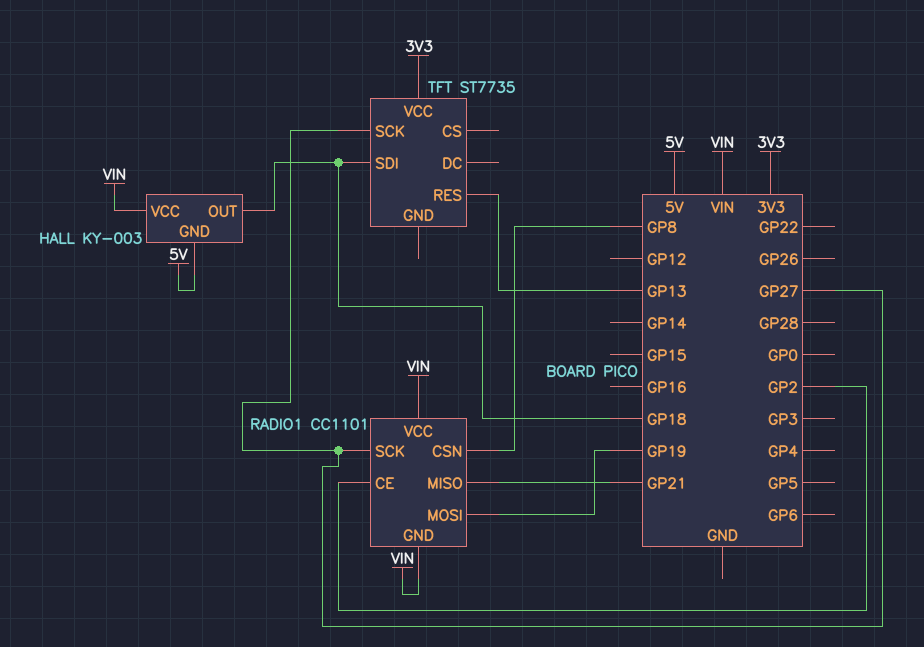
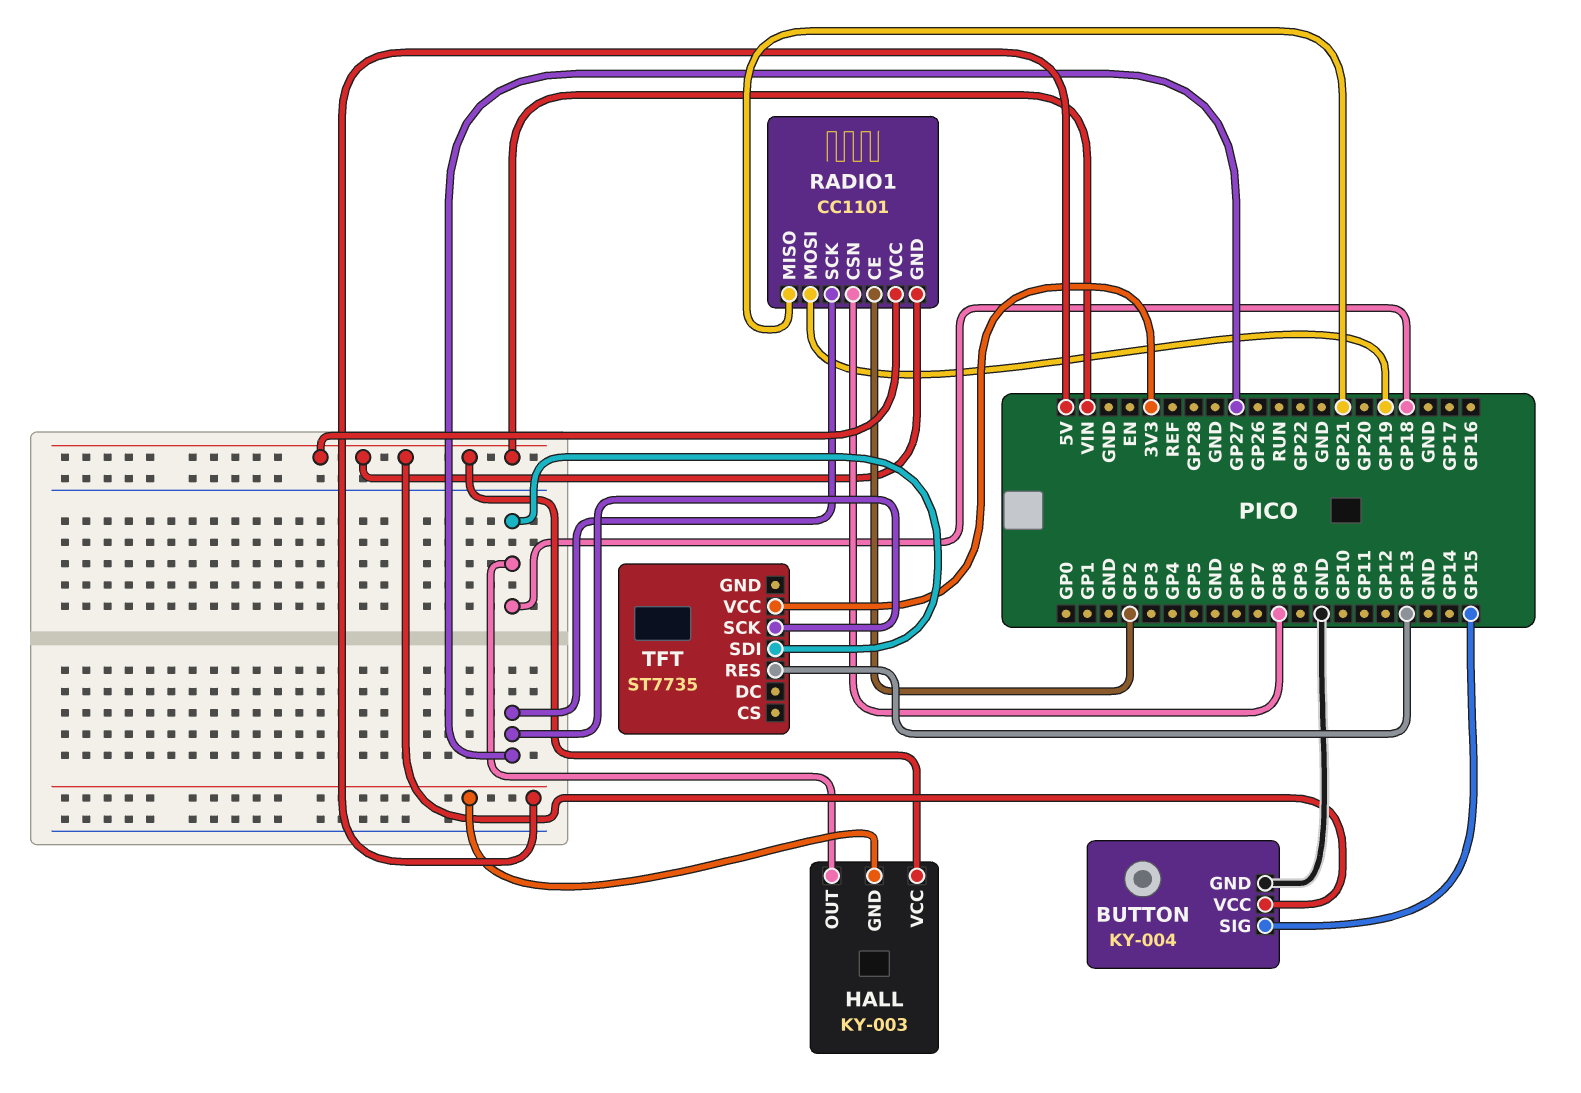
BUTTON: none -> KY-004
BUTTON pin GND: none -> GND
BUTTON pin SIG: none -> GP15
BUTTON pin VCC: none -> VIN

